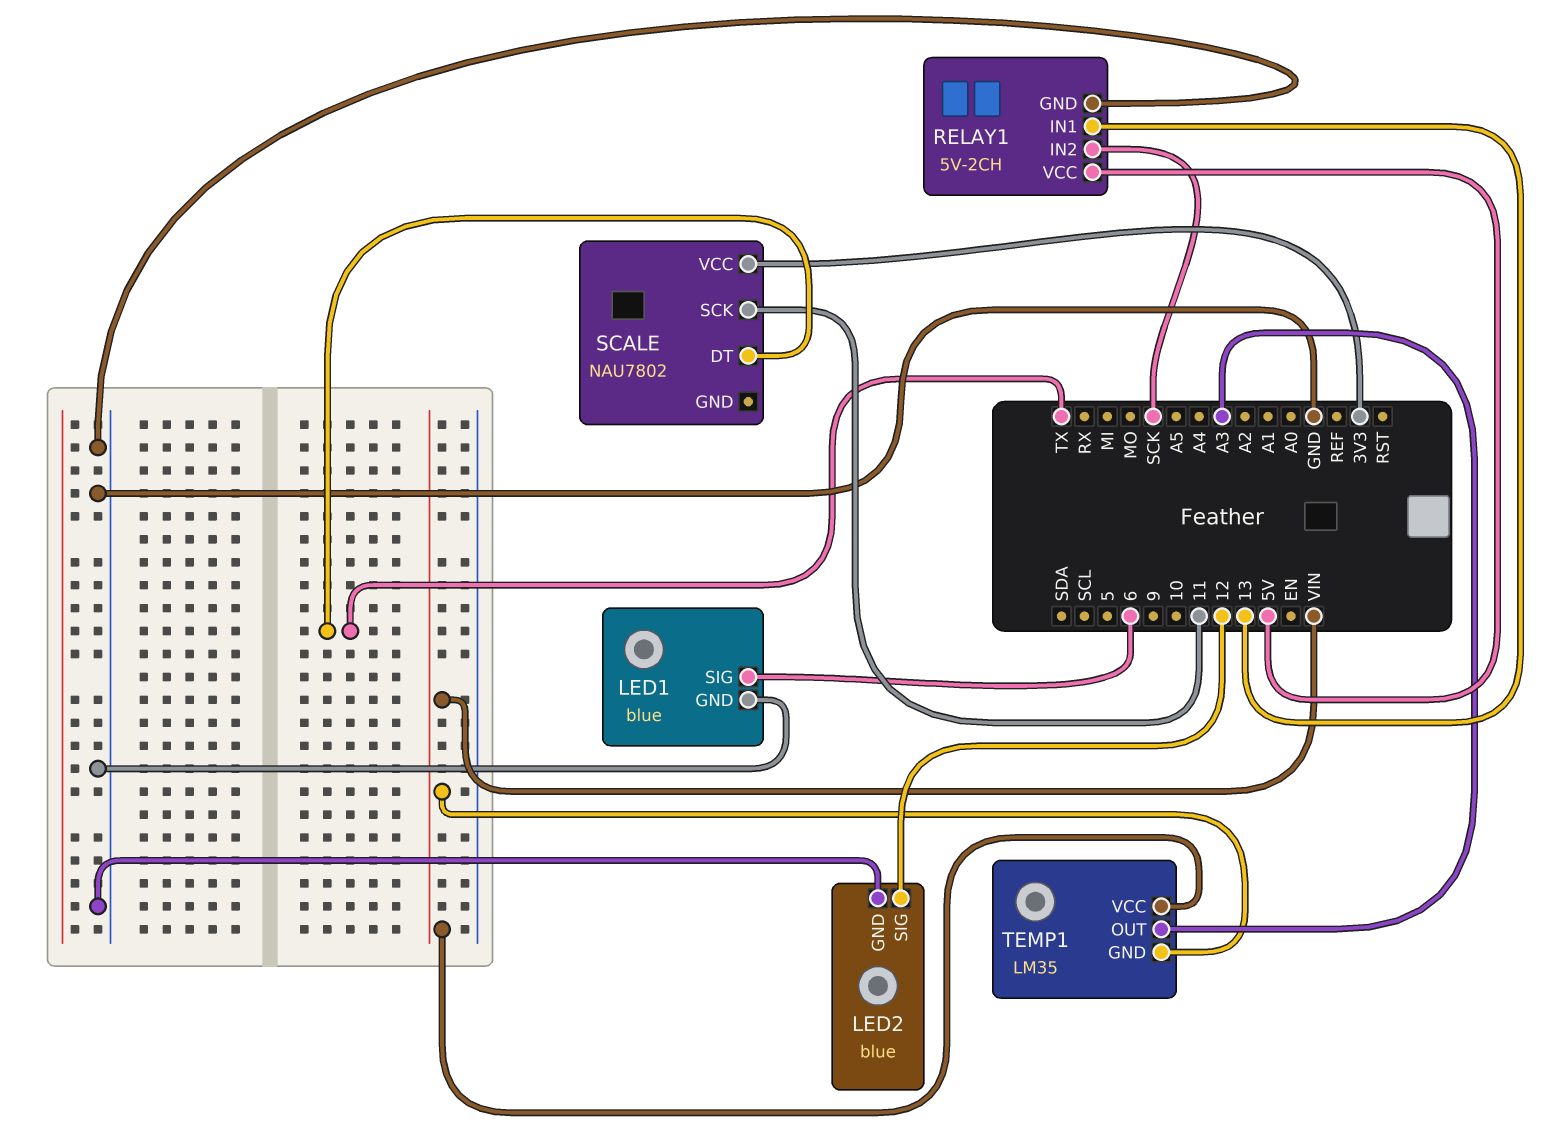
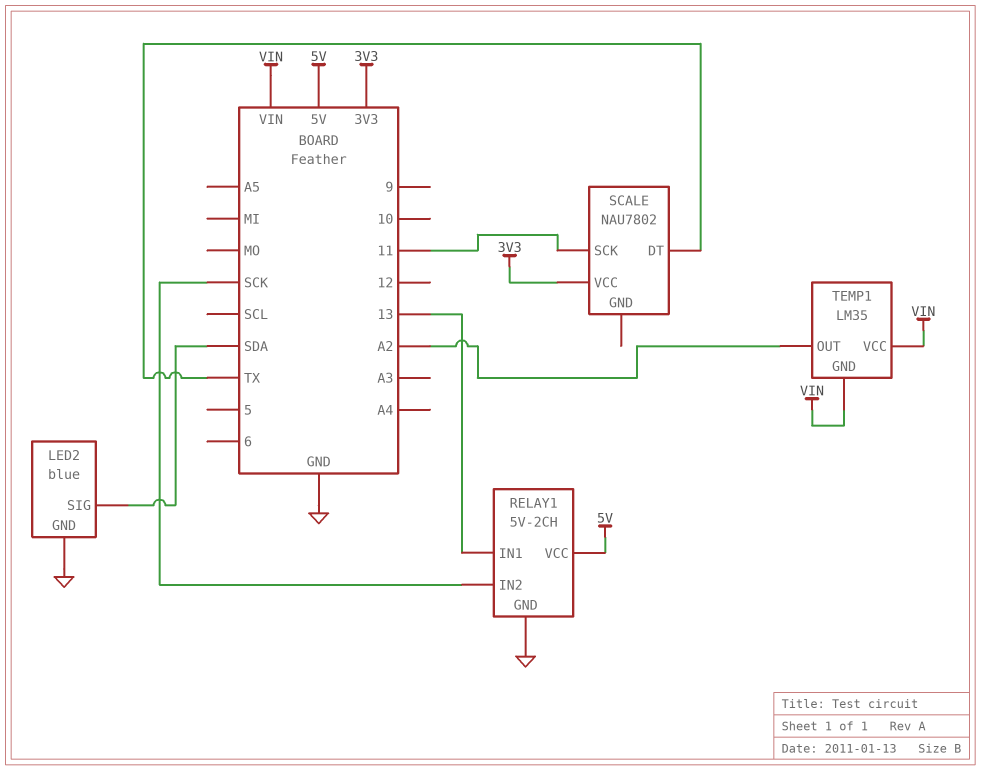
LED1: blue -> none
LED1 pin GND: GND -> none
LED1 pin SIG: 6 -> none
LED2 pin SIG: 12 -> SDA
TEMP1 pin OUT: A3 -> A2

